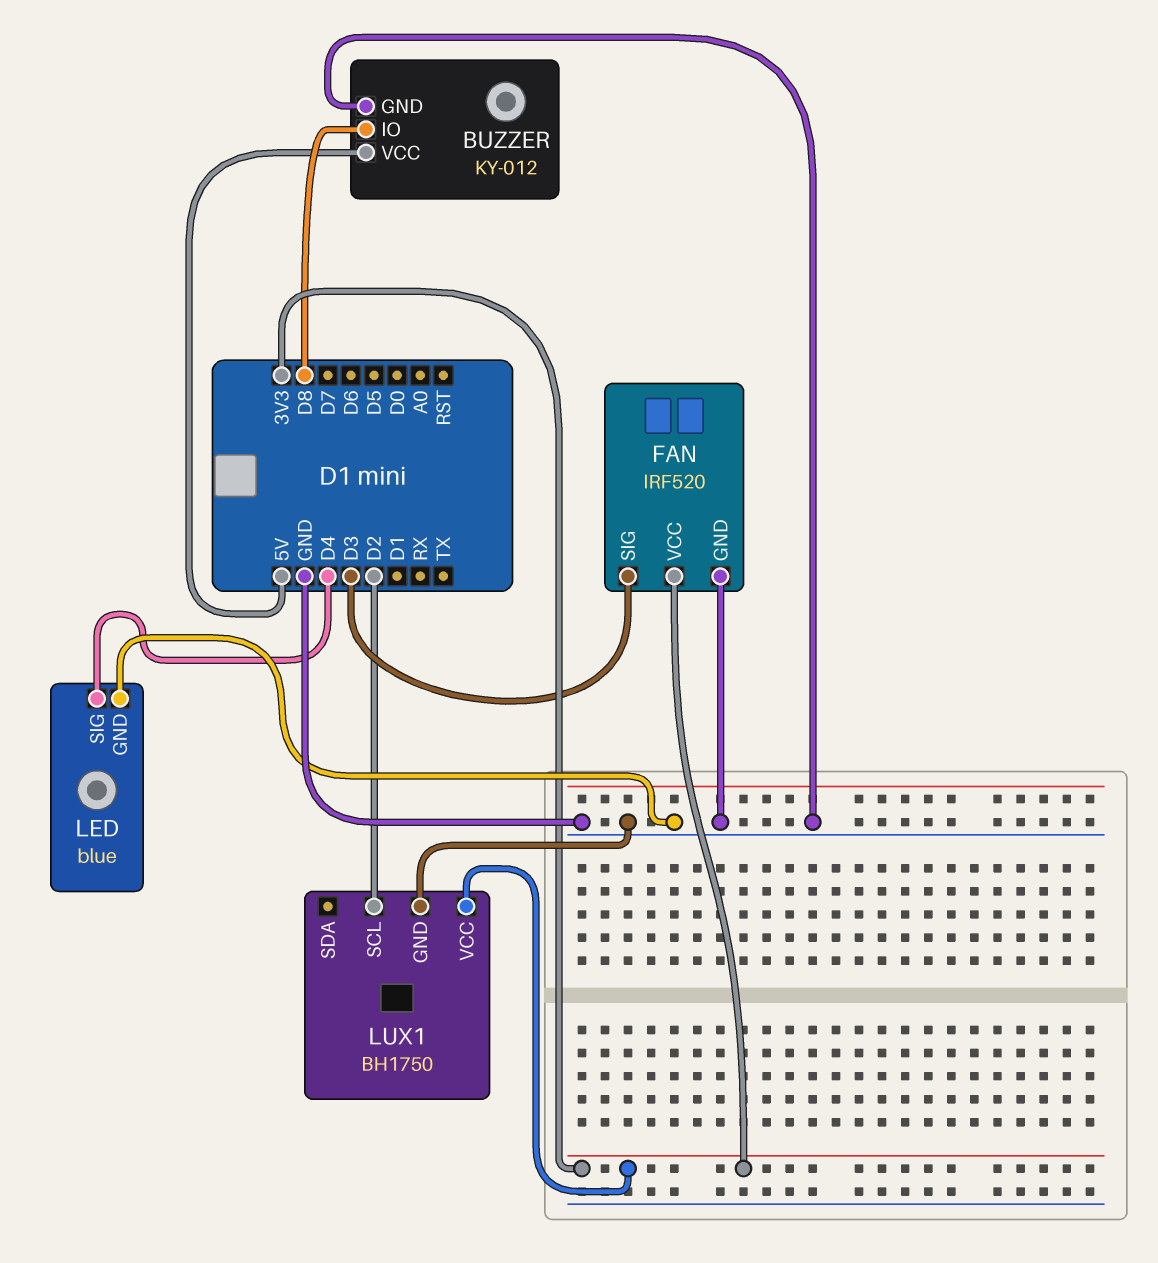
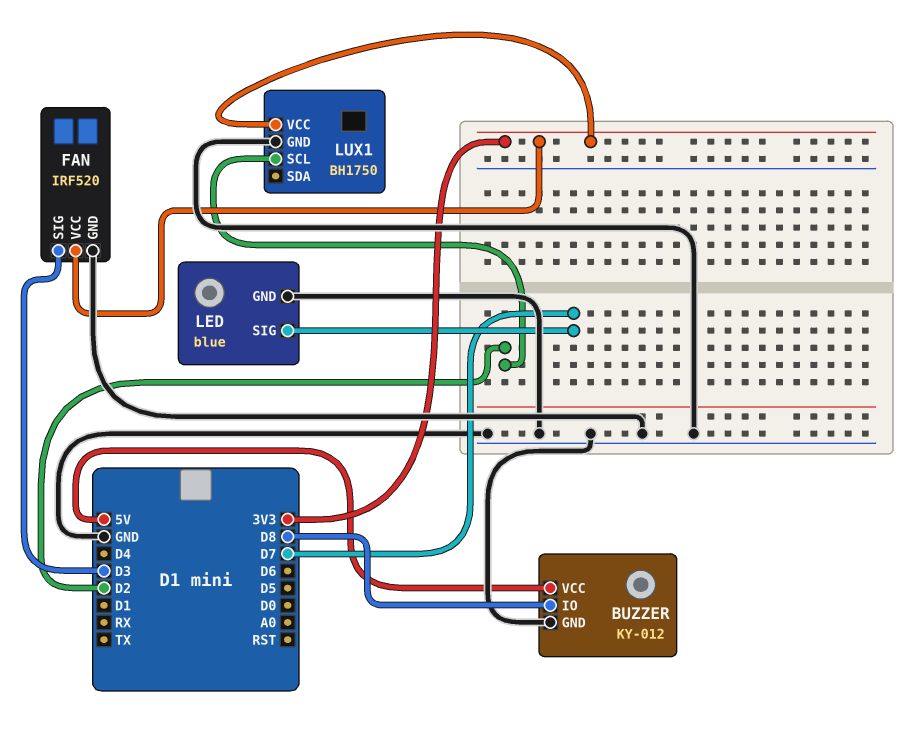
LED pin SIG: D4 -> D7

